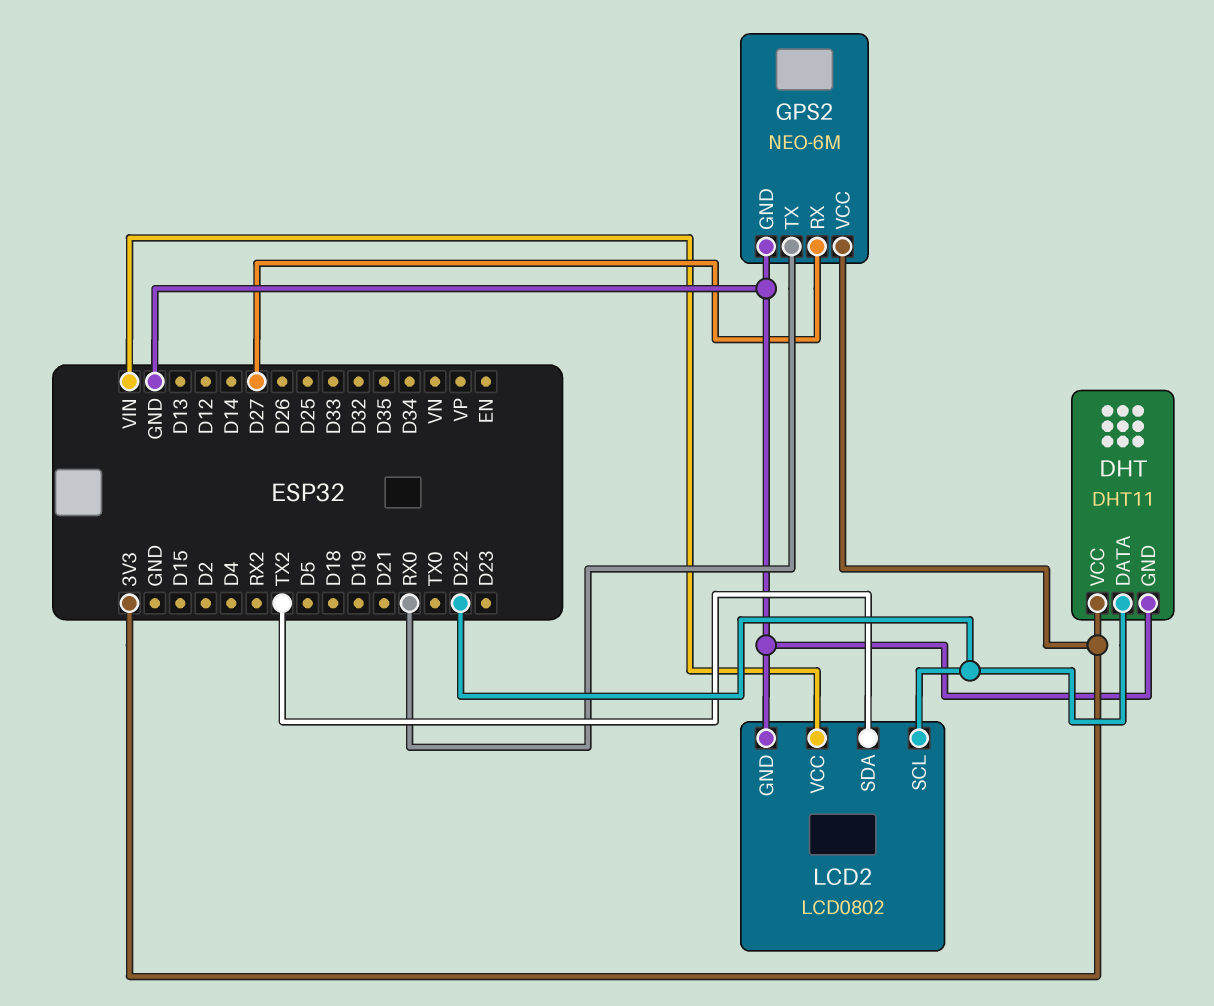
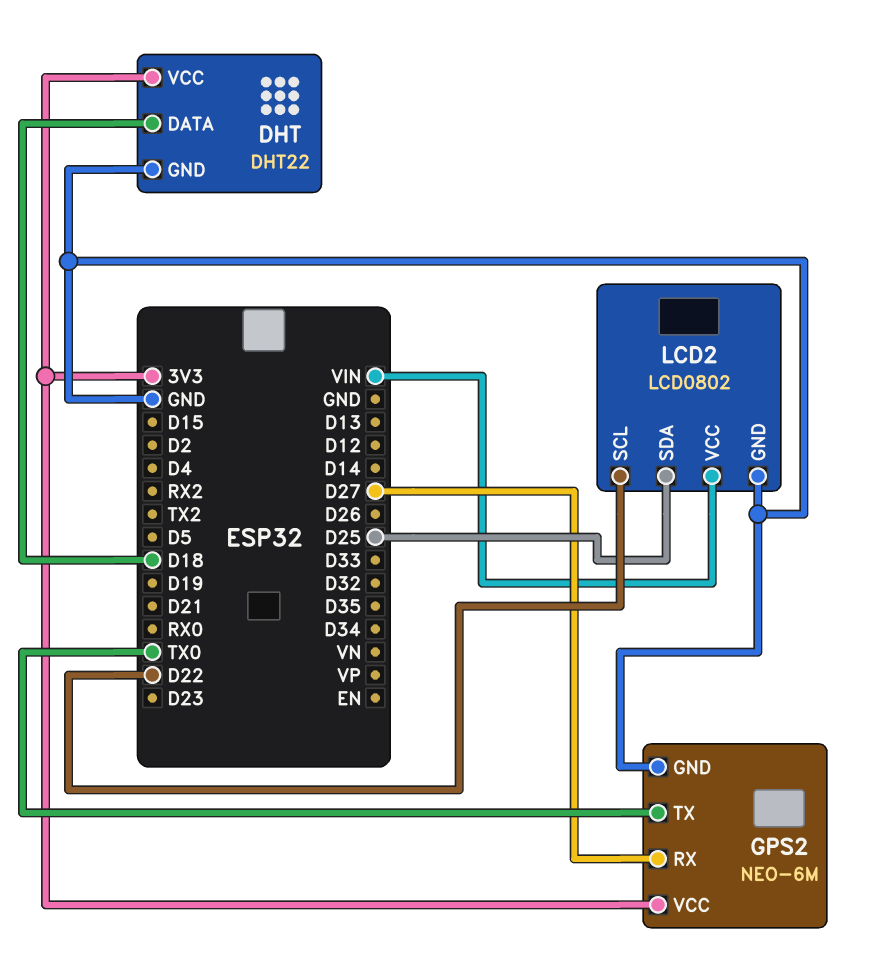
DHT: DHT11 -> DHT22
DHT pin DATA: D22 -> D18
GPS2 pin TX: RX0 -> TX0
LCD2 pin SDA: TX2 -> D25

